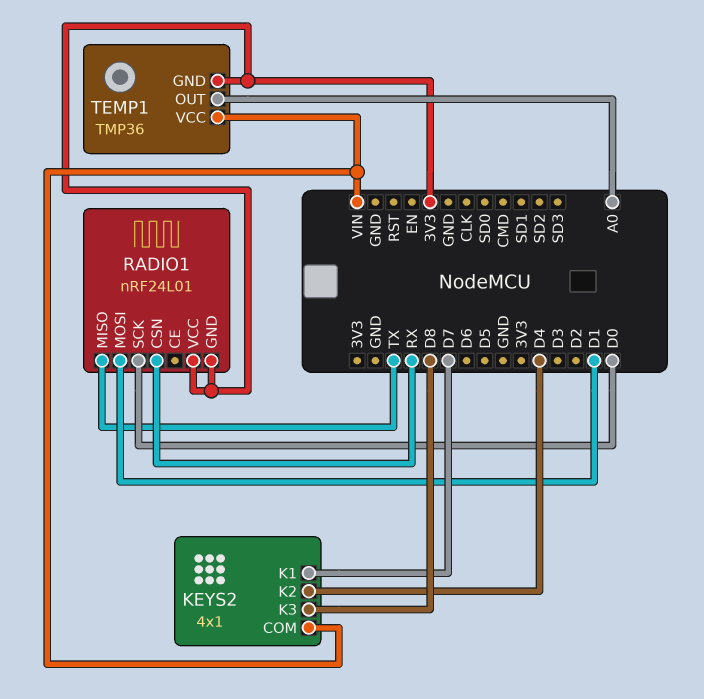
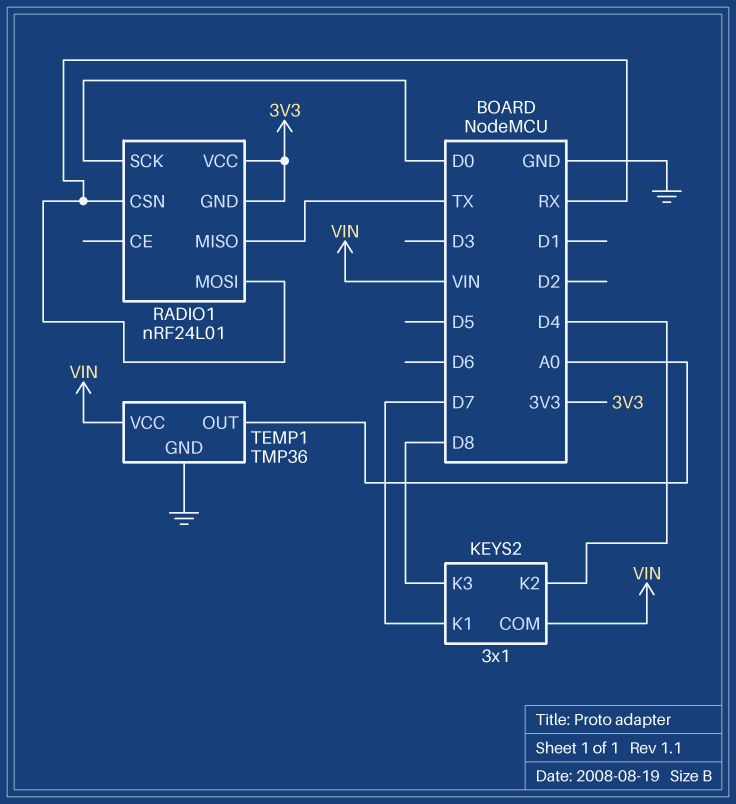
KEYS2: 4x1 -> 3x1
RADIO1 pin MOSI: D1 -> RX
TEMP1 pin GND: 3V3 -> GND

